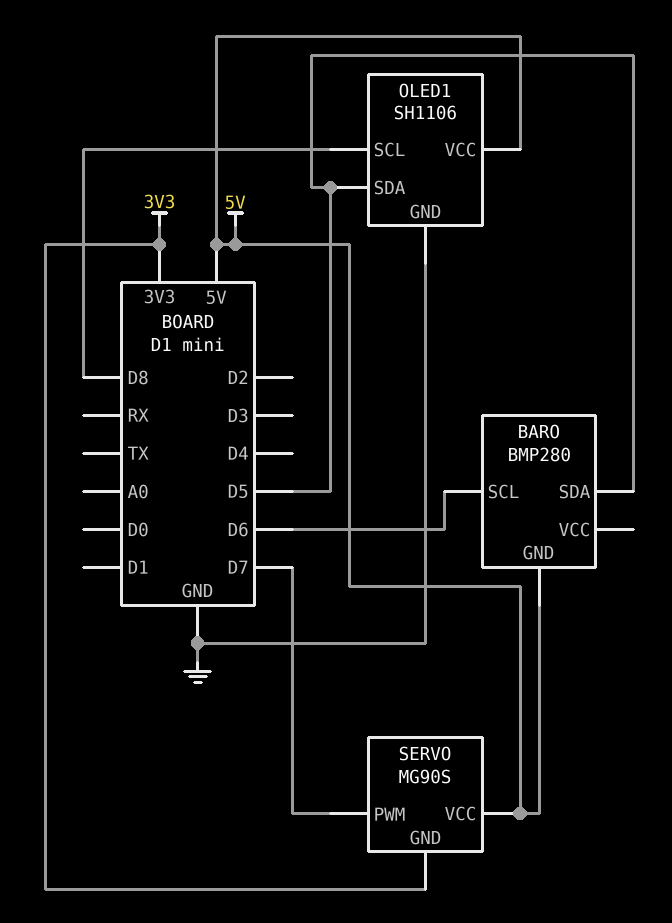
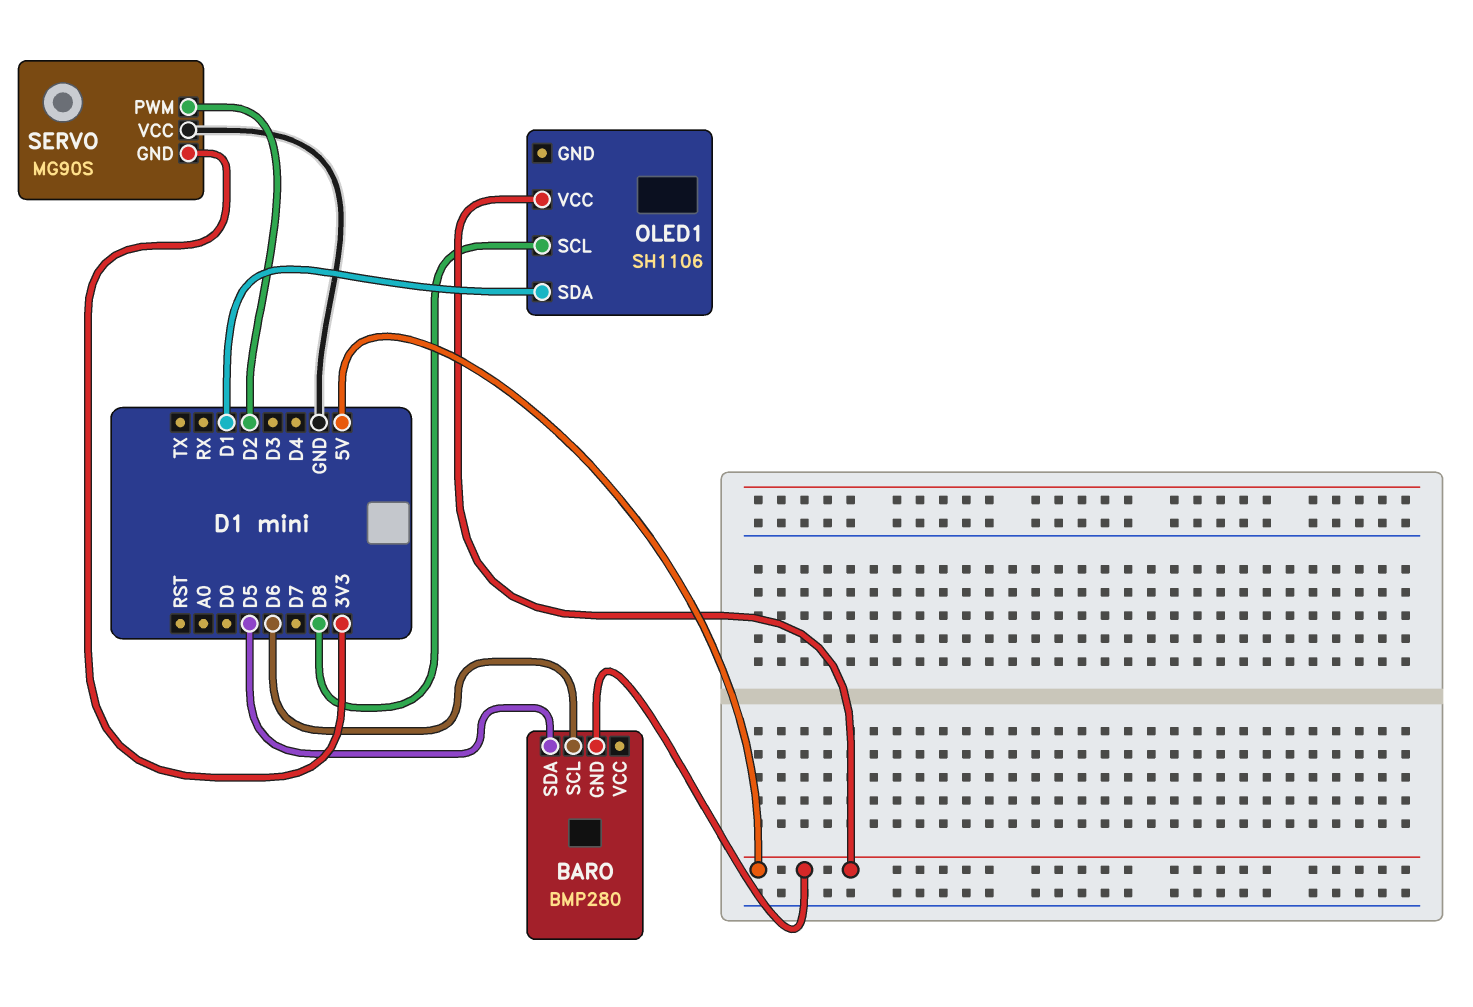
OLED1 pin GND: GND -> none
OLED1 pin SDA: D5 -> D1
SERVO pin PWM: D7 -> D2
SERVO pin VCC: 5V -> GND

